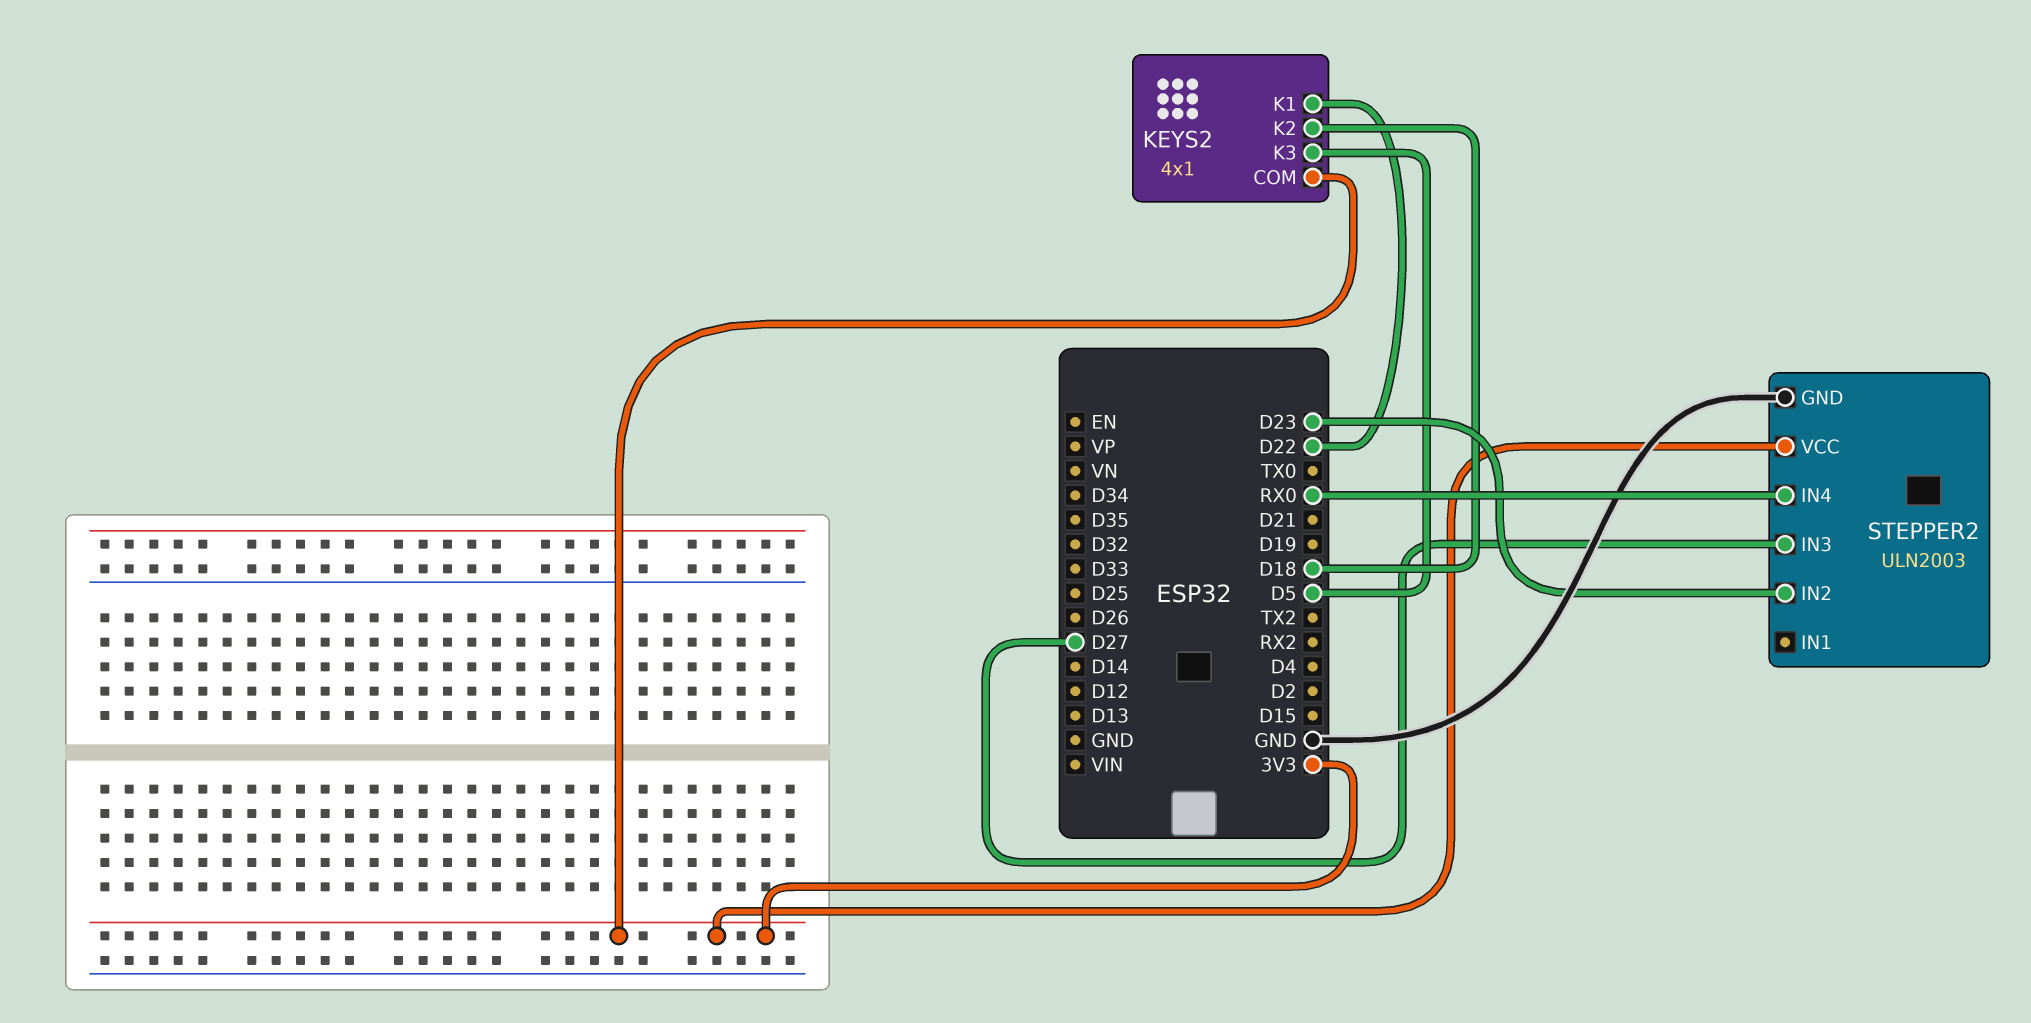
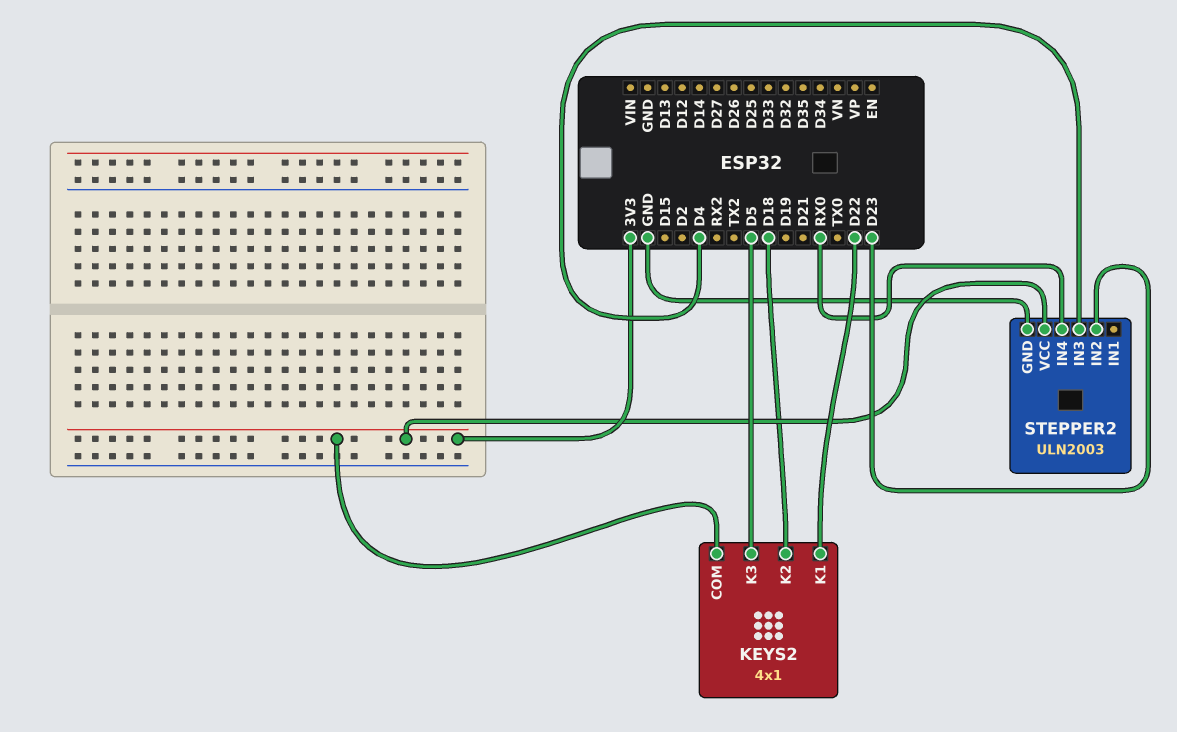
STEPPER2 pin IN3: D27 -> D4

